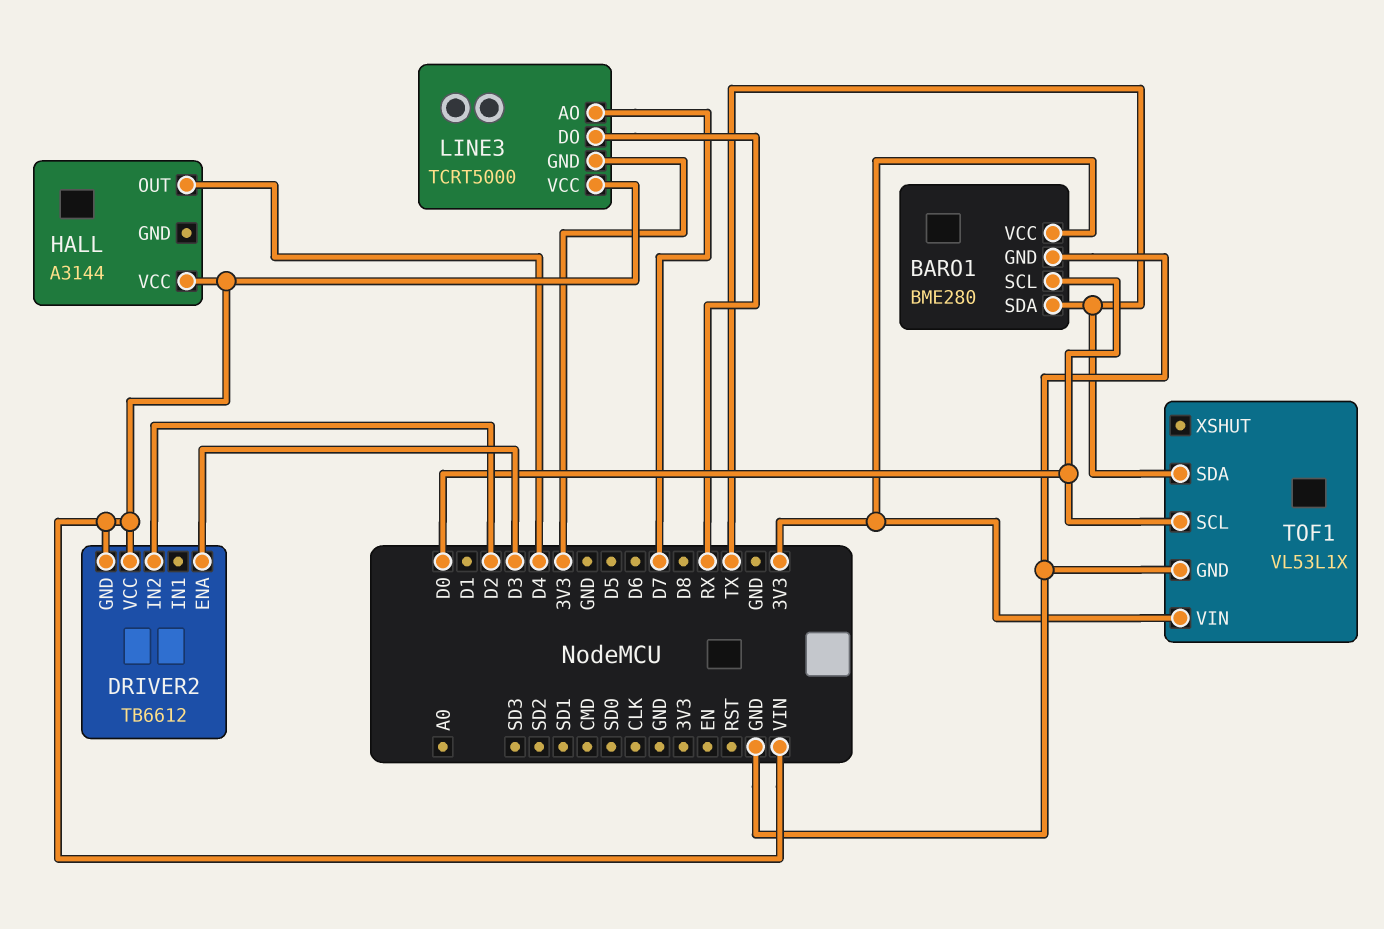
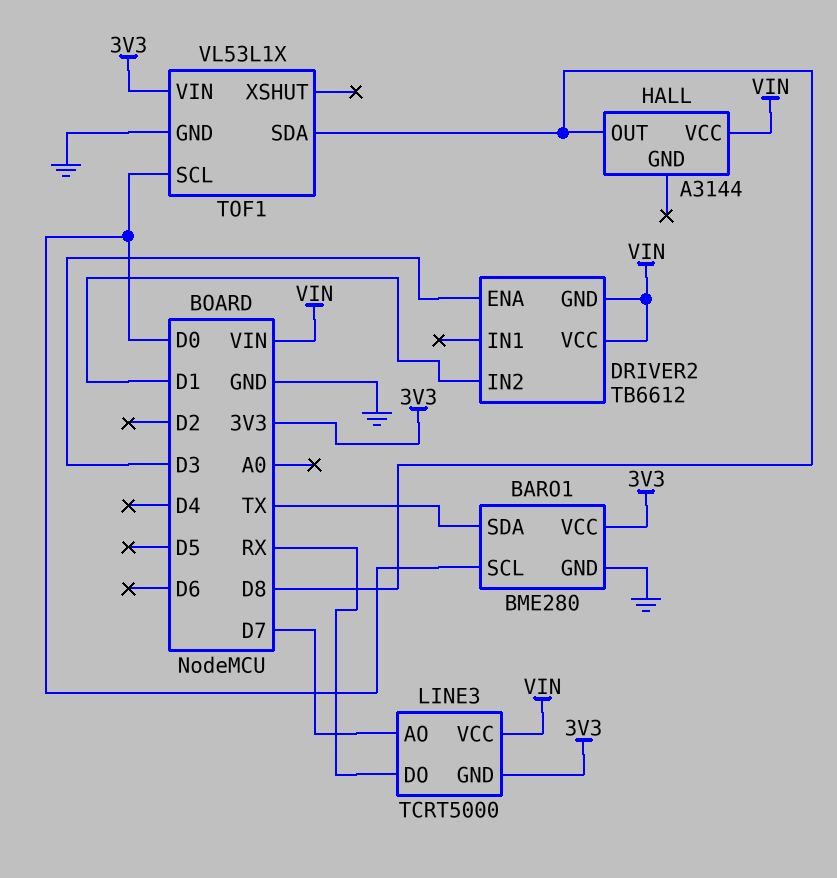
DRIVER2 pin IN2: D2 -> D1
HALL pin OUT: D4 -> D8
TOF1 pin SDA: TX -> D8

